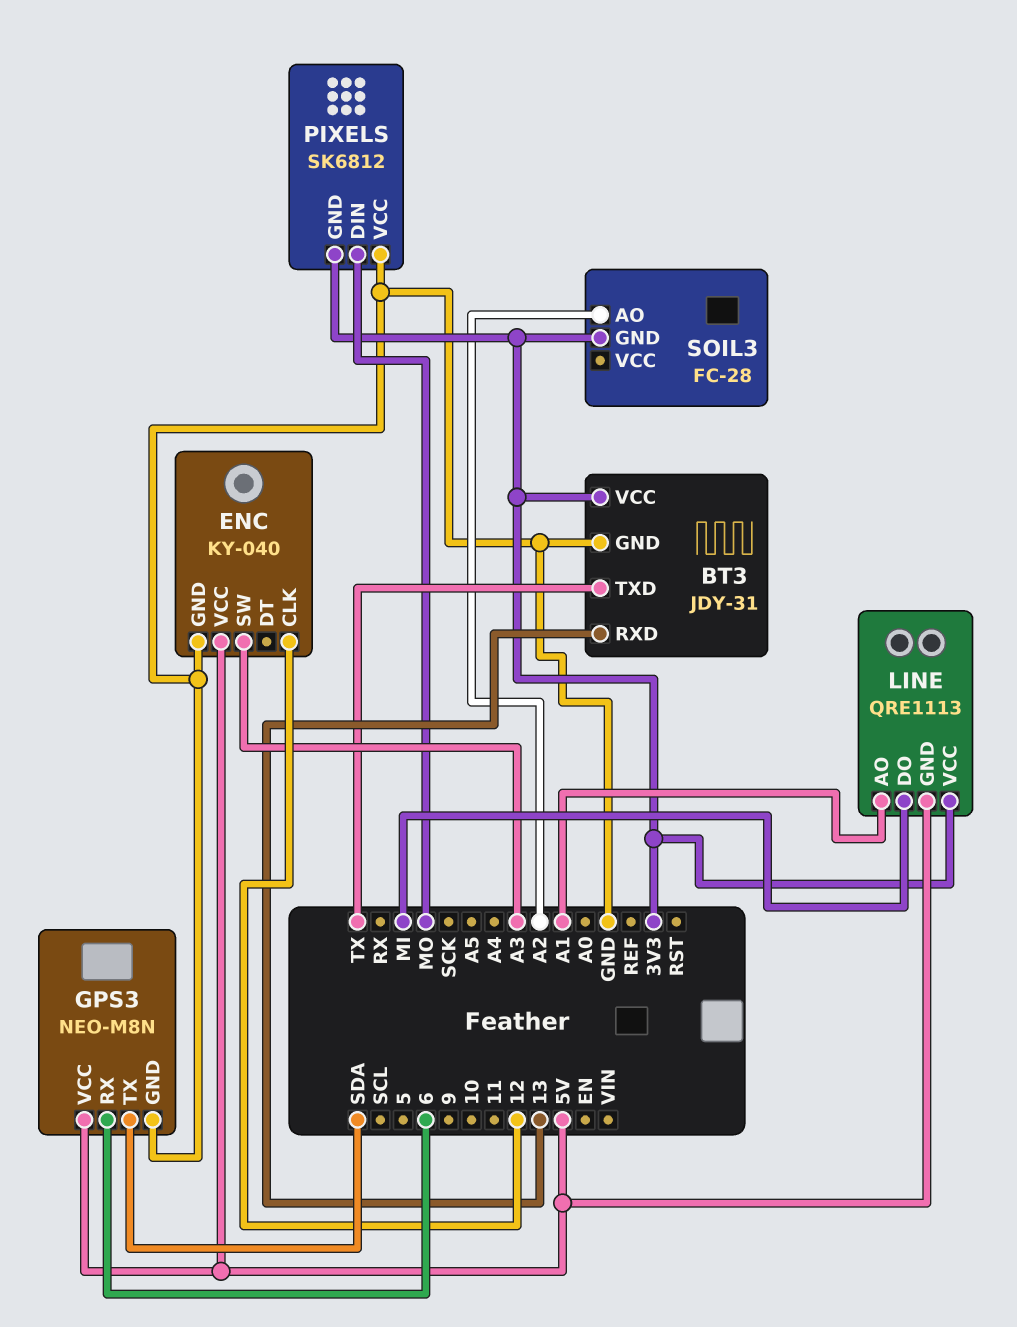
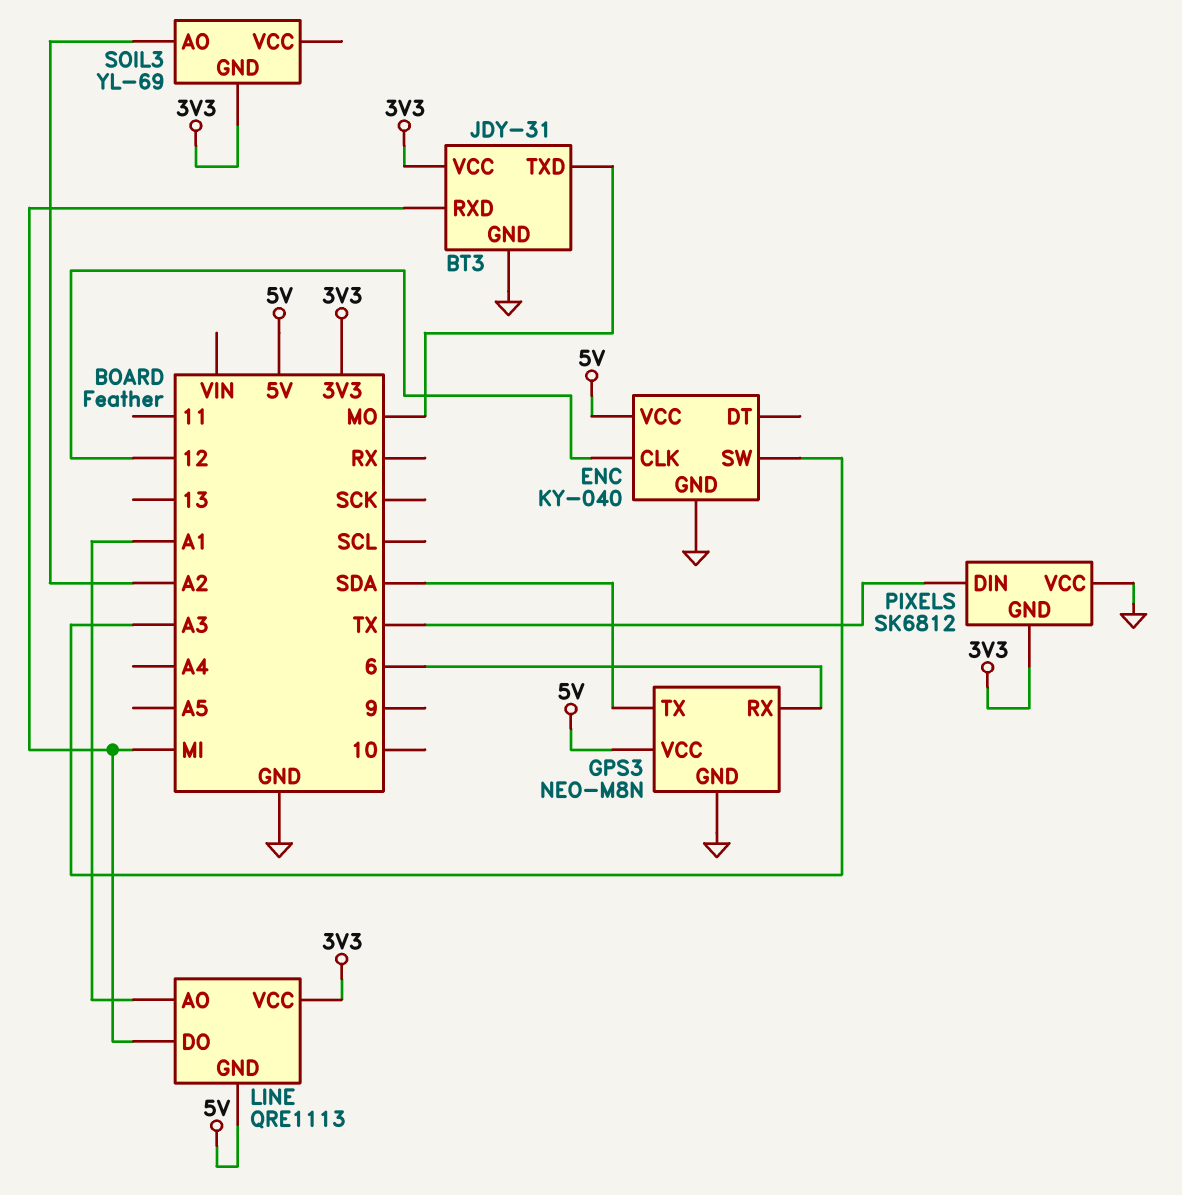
BT3 pin RXD: 13 -> MI
BT3 pin TXD: TX -> MO
PIXELS pin DIN: MO -> TX
SOIL3: FC-28 -> YL-69

